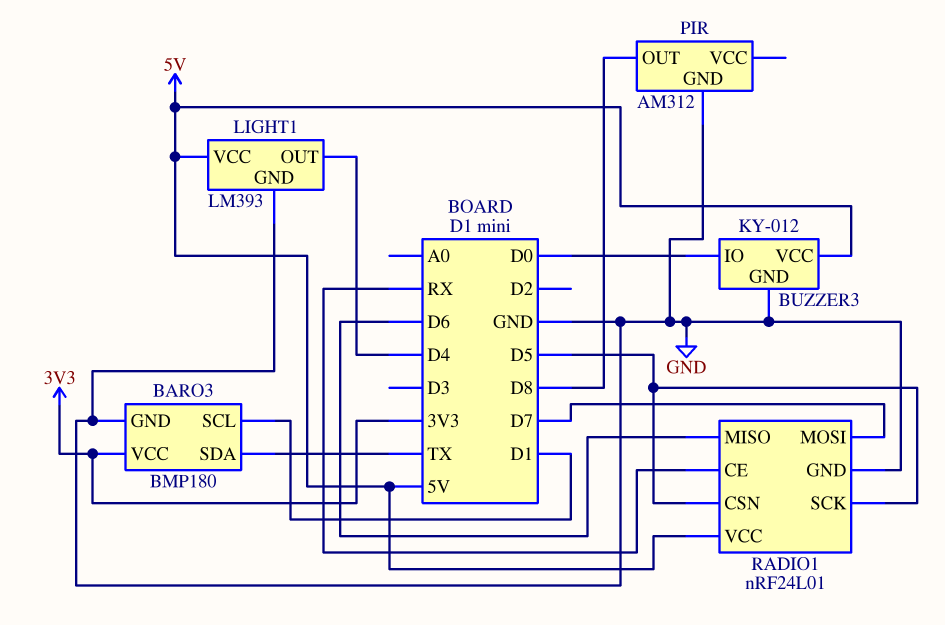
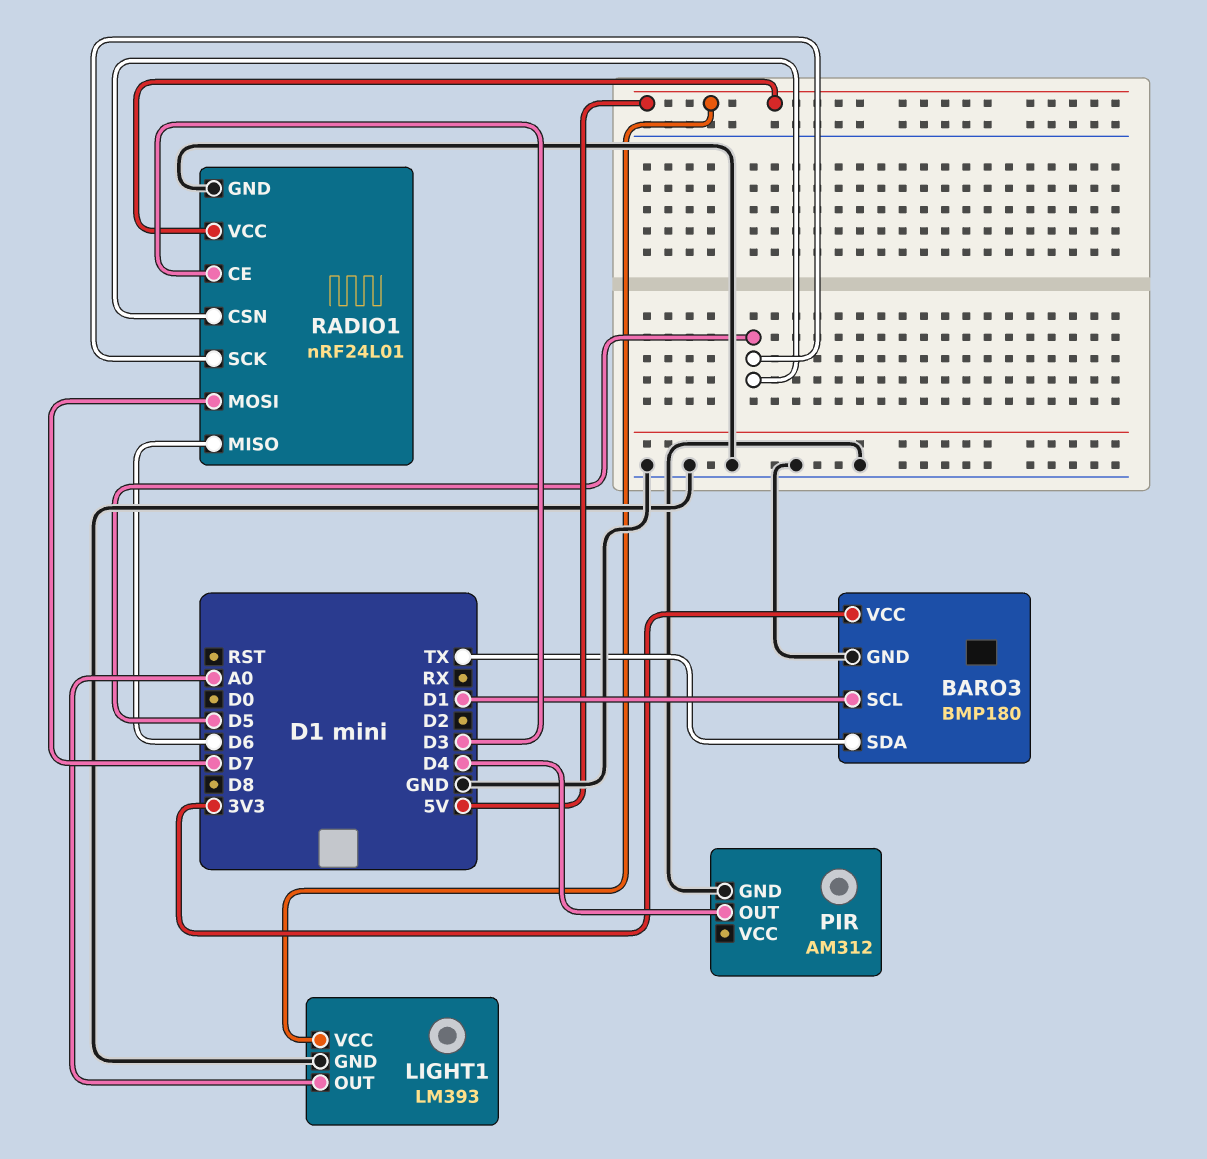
BUZZER3: KY-012 -> none
BUZZER3 pin GND: GND -> none
BUZZER3 pin IO: D0 -> none
BUZZER3 pin VCC: 5V -> none
LIGHT1 pin OUT: D4 -> A0
PIR pin OUT: D8 -> D4
RADIO1 pin CE: RX -> D3

